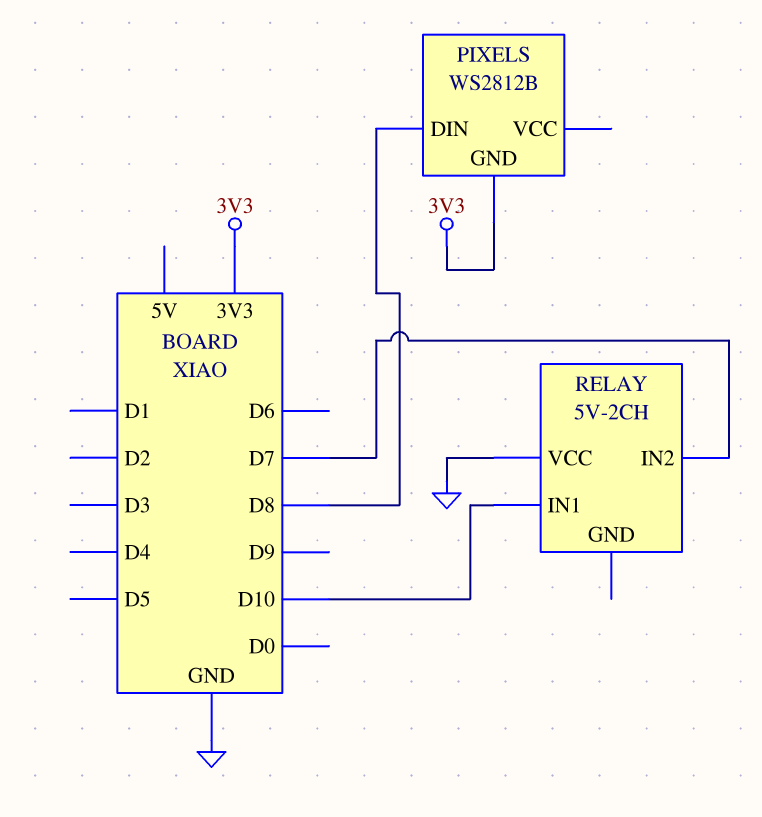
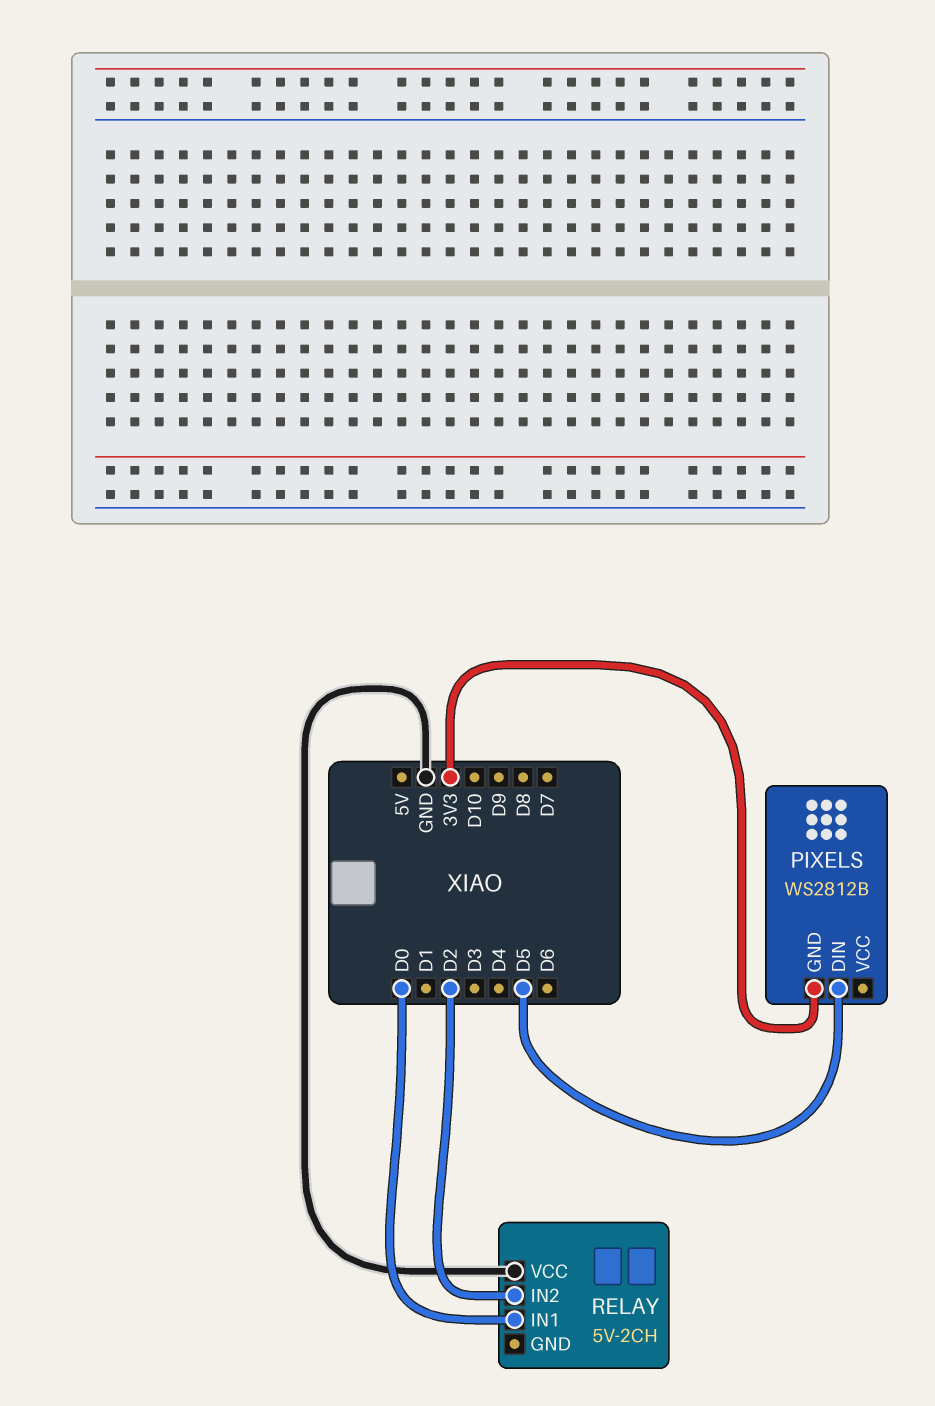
PIXELS pin DIN: D8 -> D5
RELAY pin IN1: D10 -> D0
RELAY pin IN2: D7 -> D2

